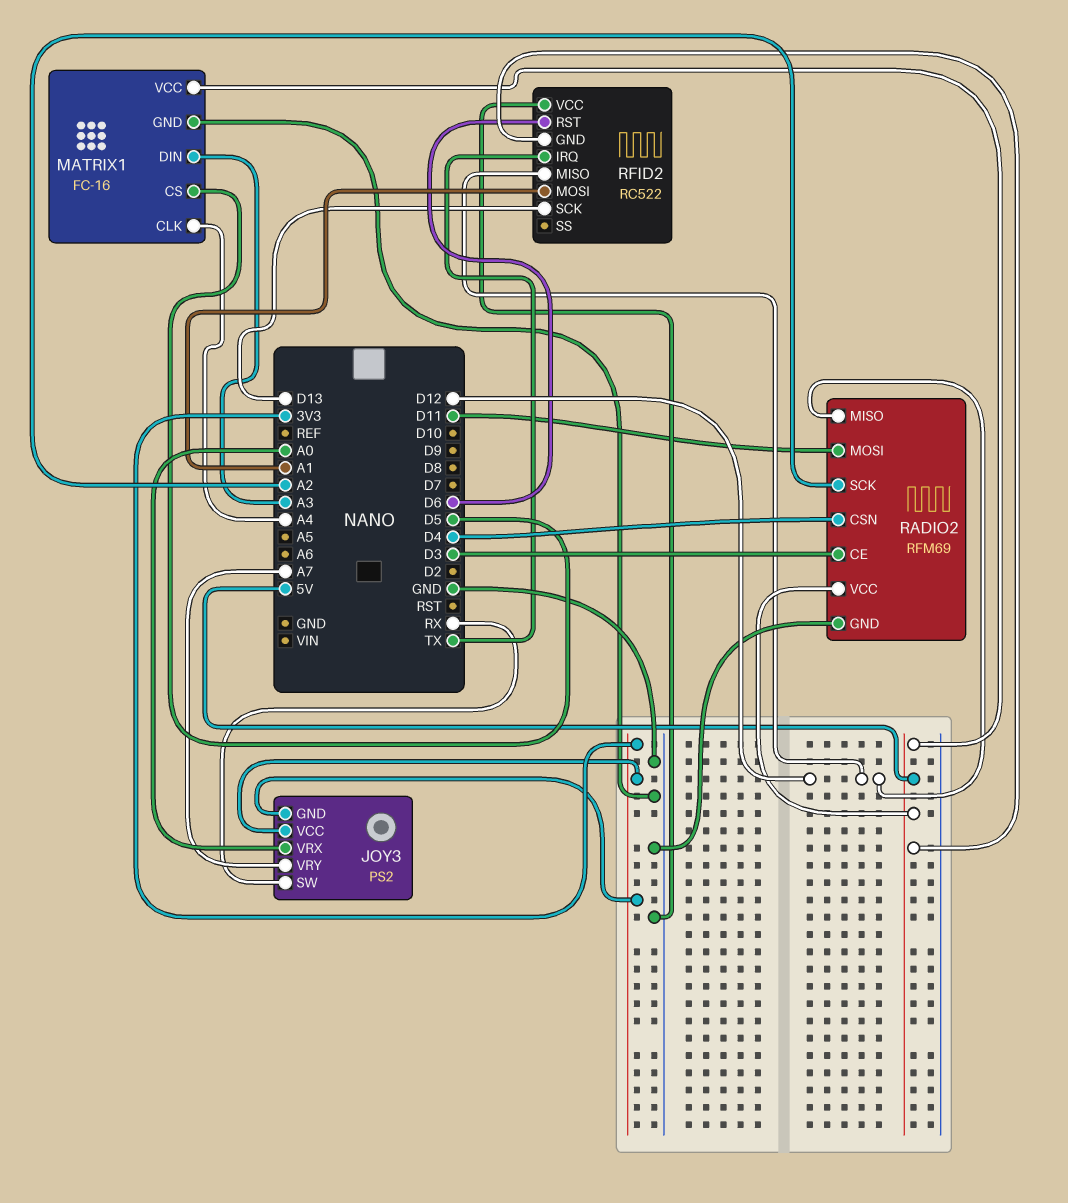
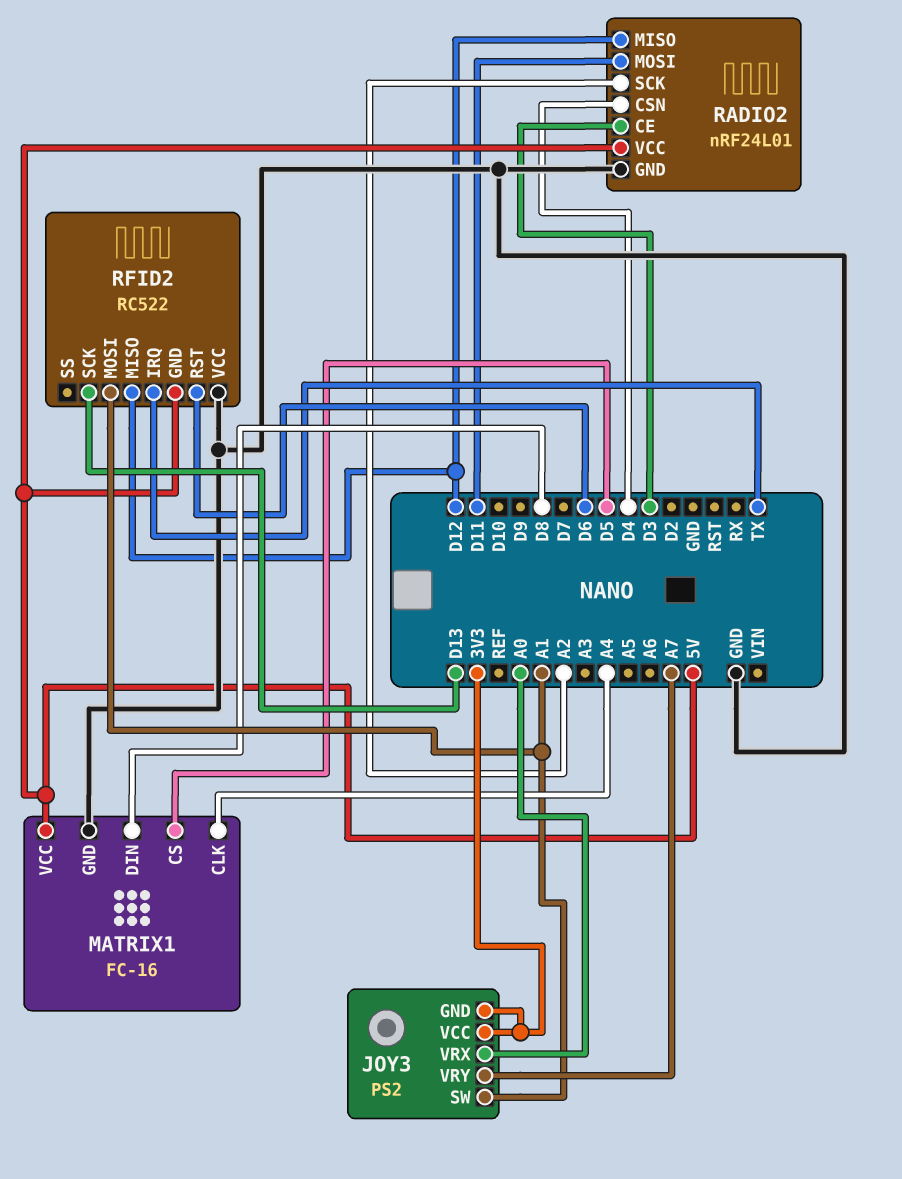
JOY3 pin SW: RX -> A1
MATRIX1 pin DIN: A3 -> D8
RADIO2: RFM69 -> nRF24L01

